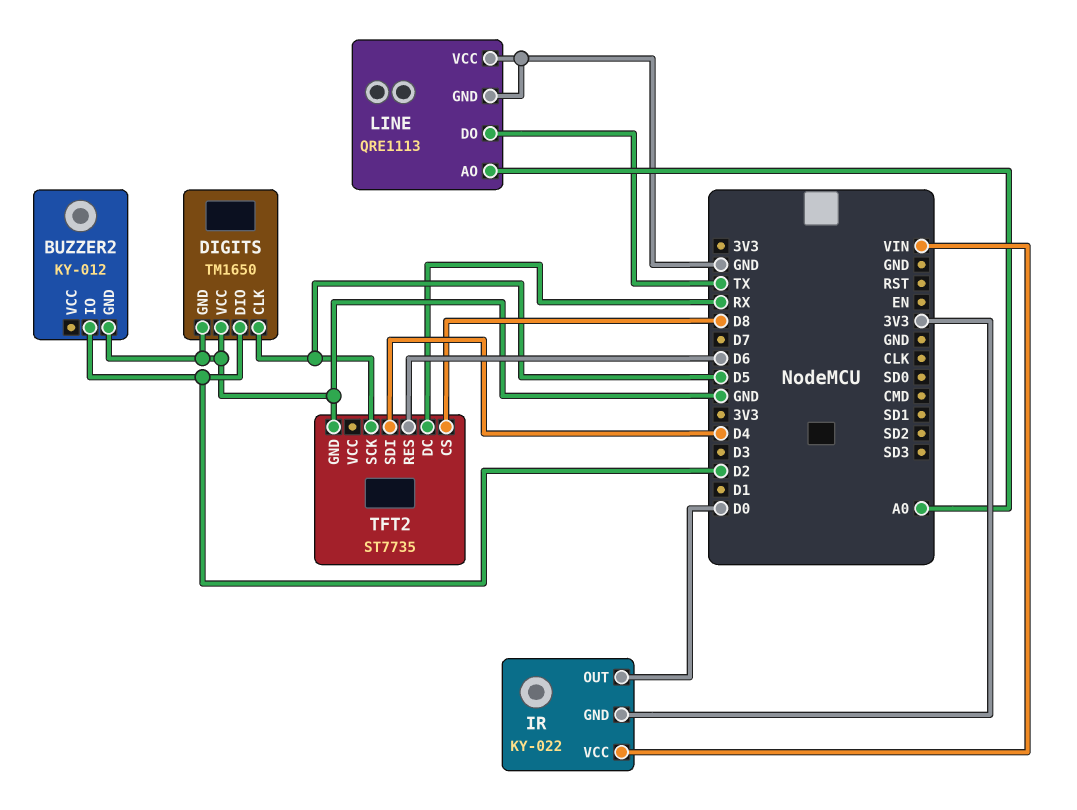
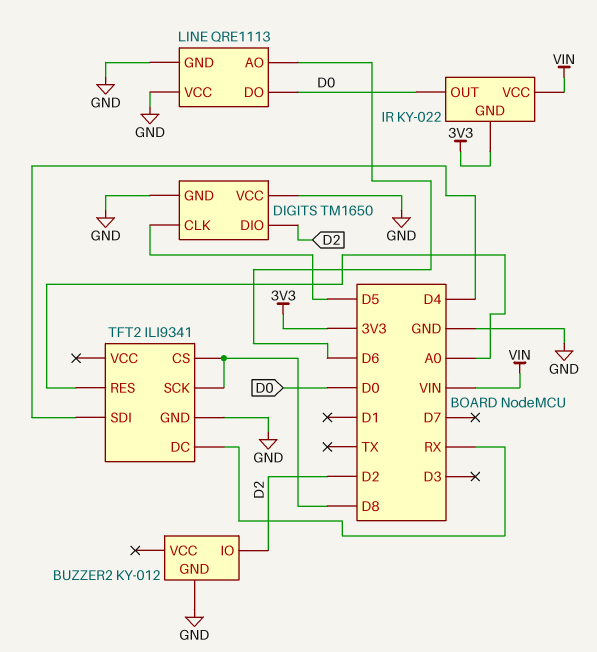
LINE pin AO: A0 -> D6
LINE pin DO: TX -> D0
TFT2: ST7735 -> ILI9341
TFT2 pin RES: D6 -> A0
TFT2 pin SCK: D5 -> D8

